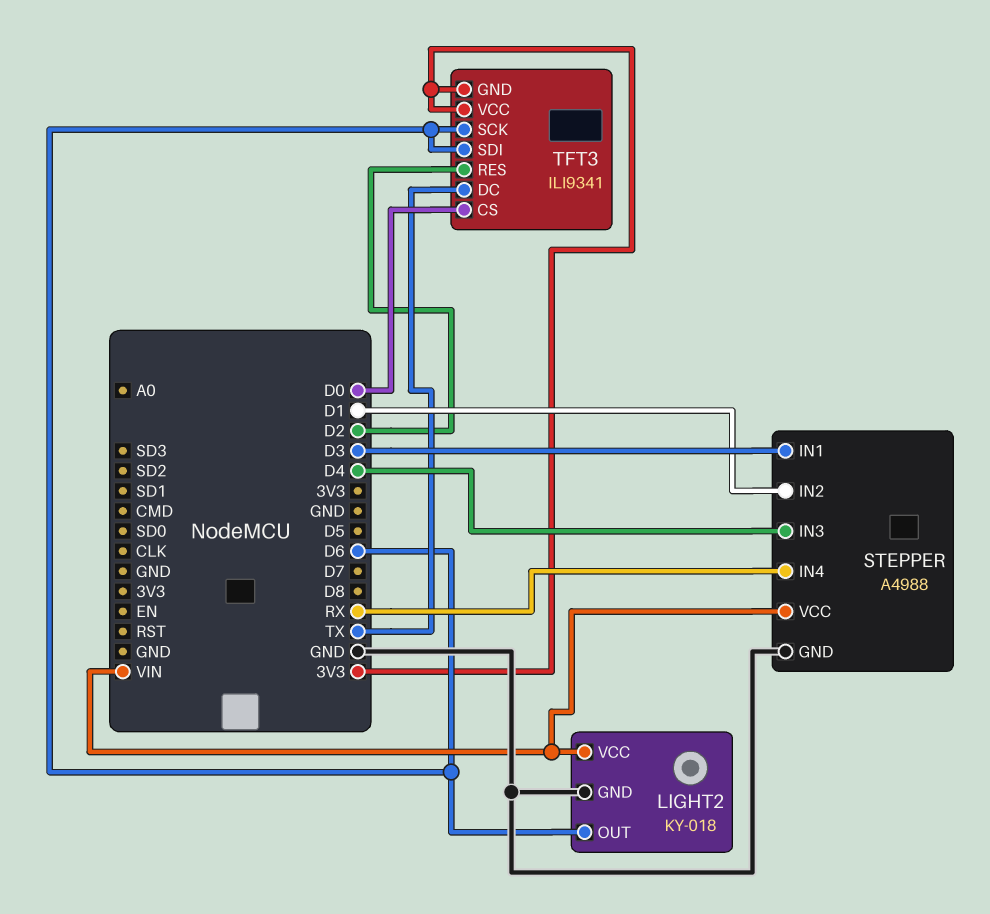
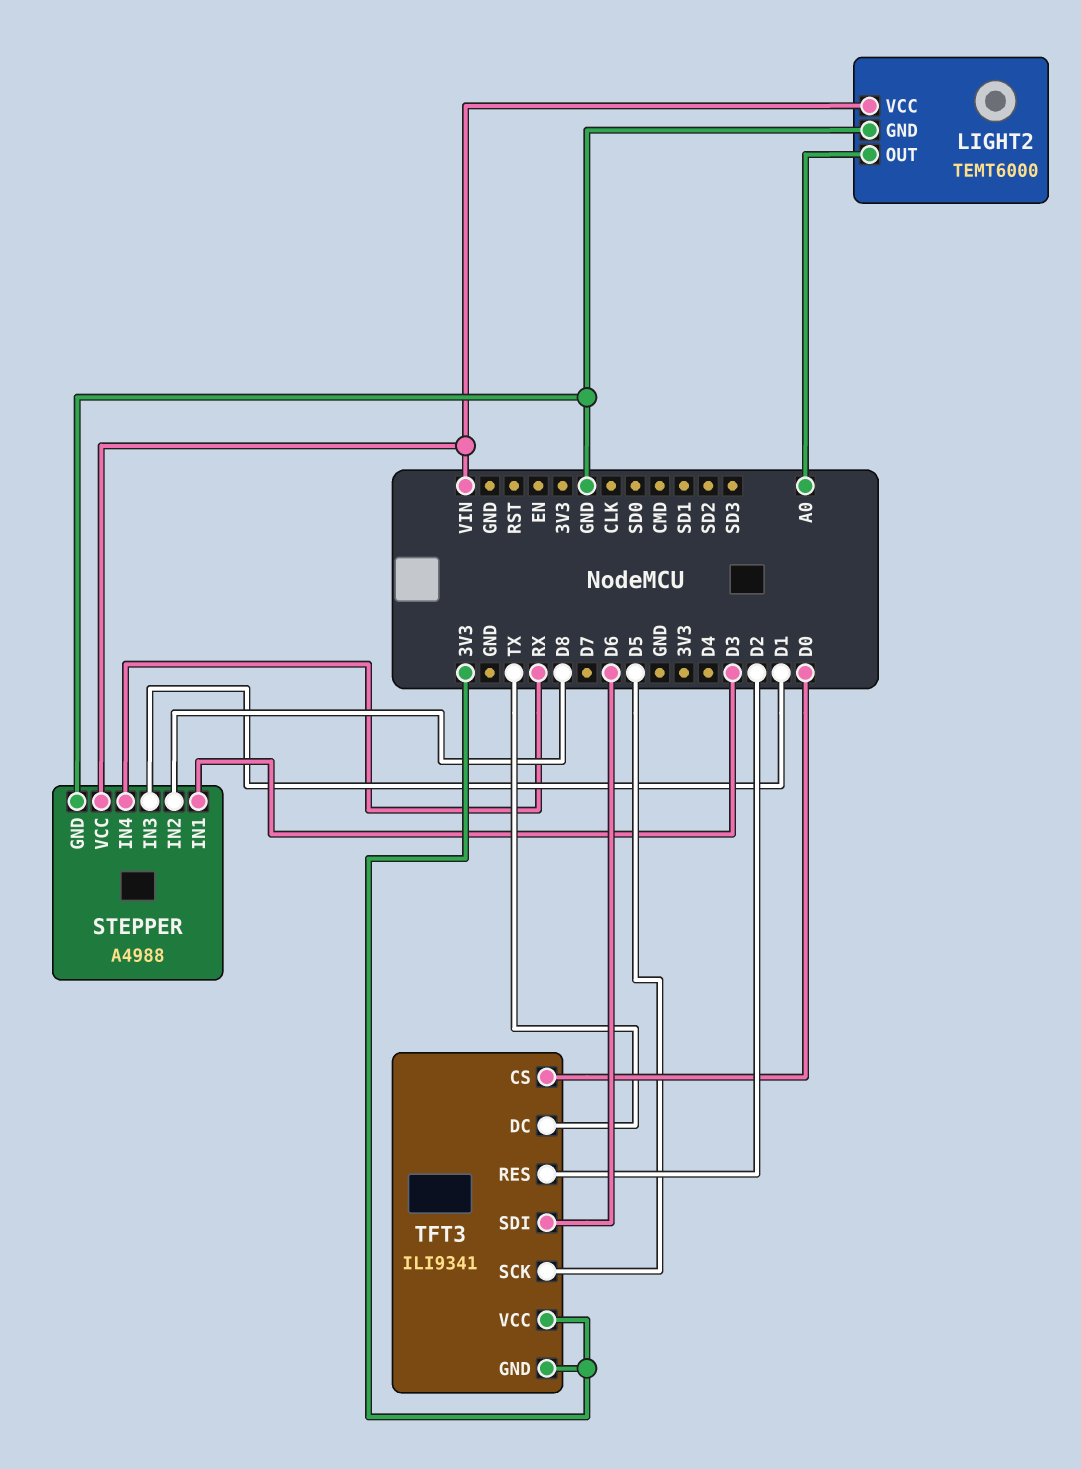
LIGHT2: KY-018 -> TEMT6000
LIGHT2 pin OUT: D6 -> A0
STEPPER pin IN2: D1 -> D8
STEPPER pin IN3: D4 -> D1
TFT3 pin SCK: D6 -> D5

